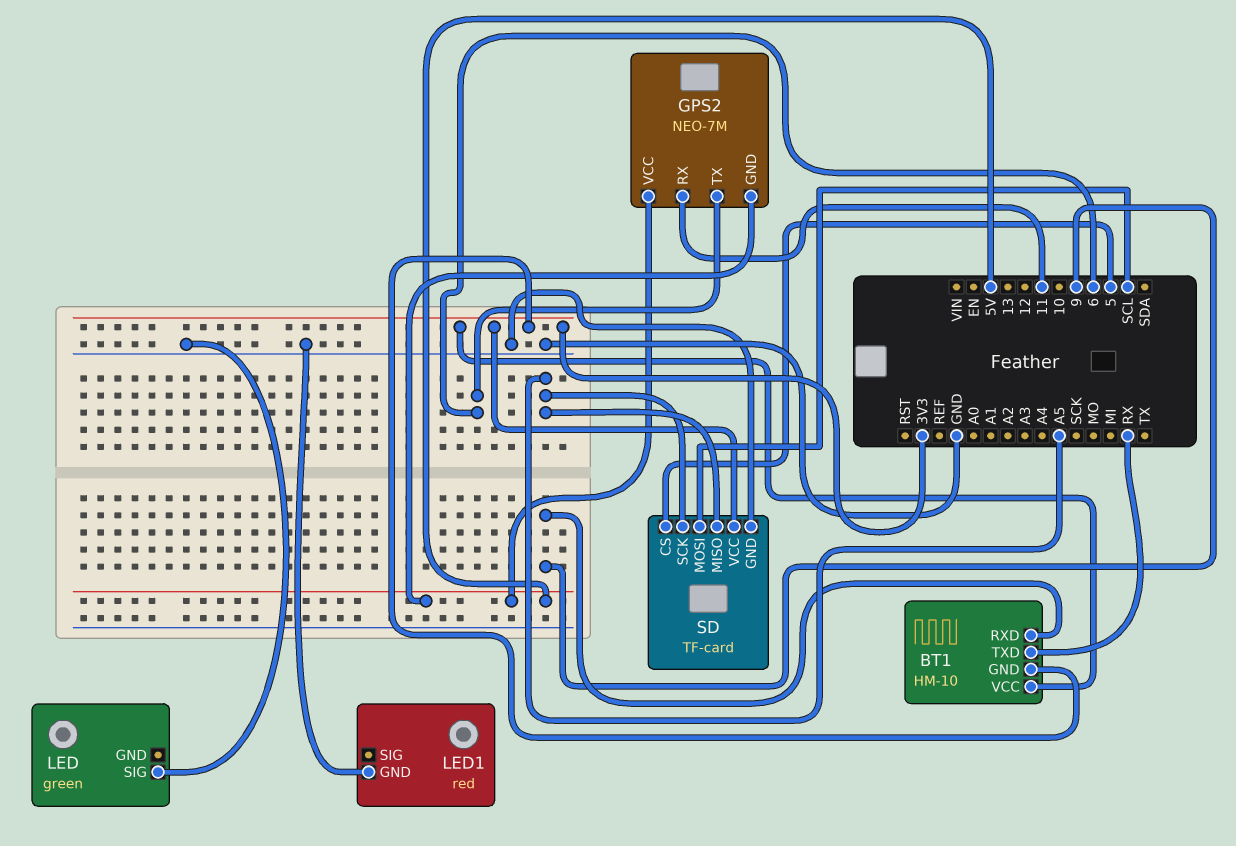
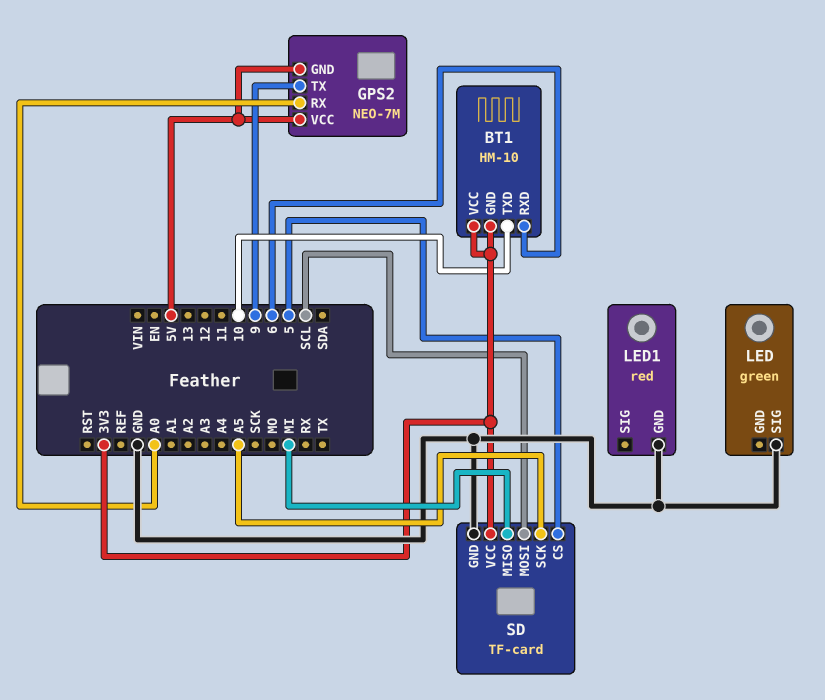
BT1 pin RXD: 9 -> 6
BT1 pin TXD: RX -> 10
GPS2 pin RX: 11 -> A0
GPS2 pin TX: 6 -> 9
SD pin MISO: A5 -> MI

